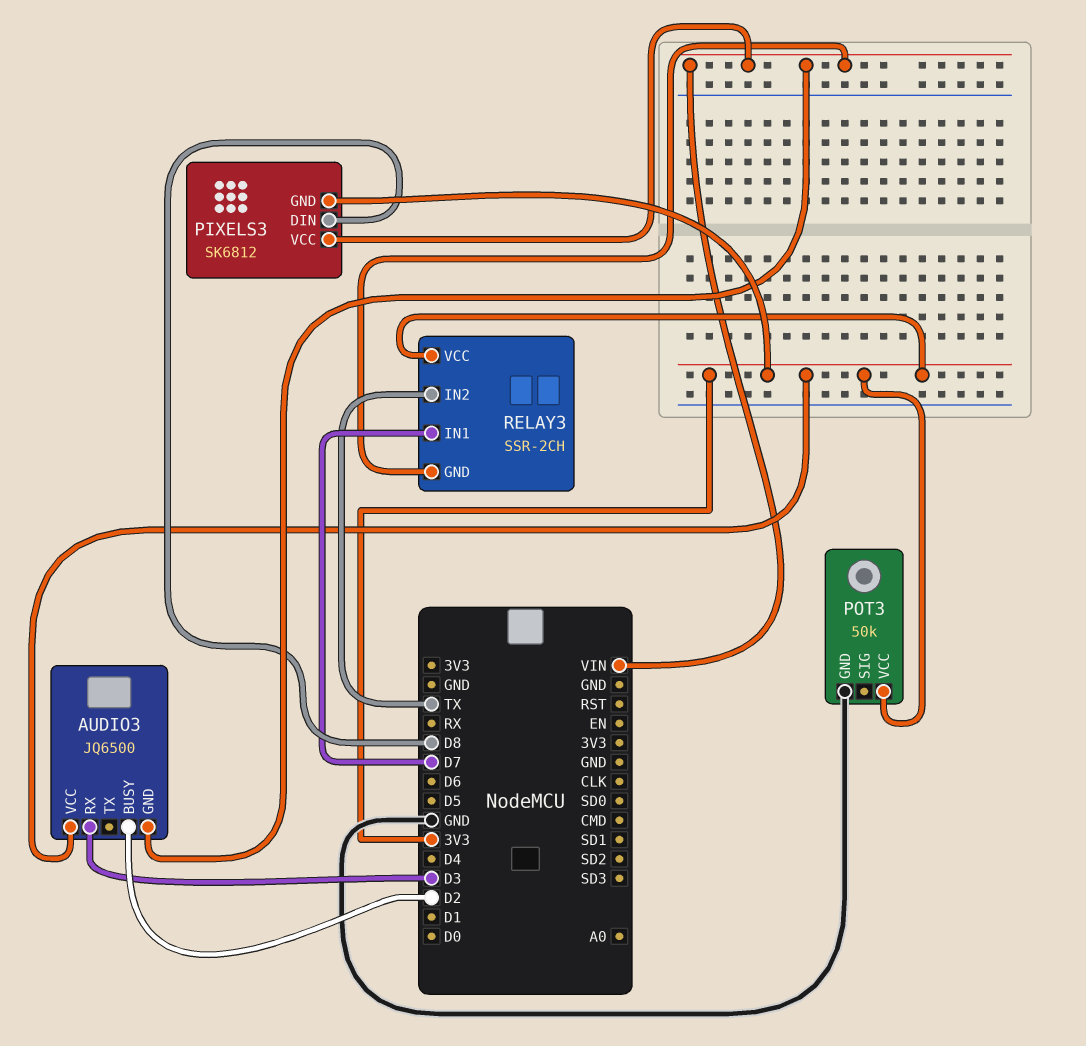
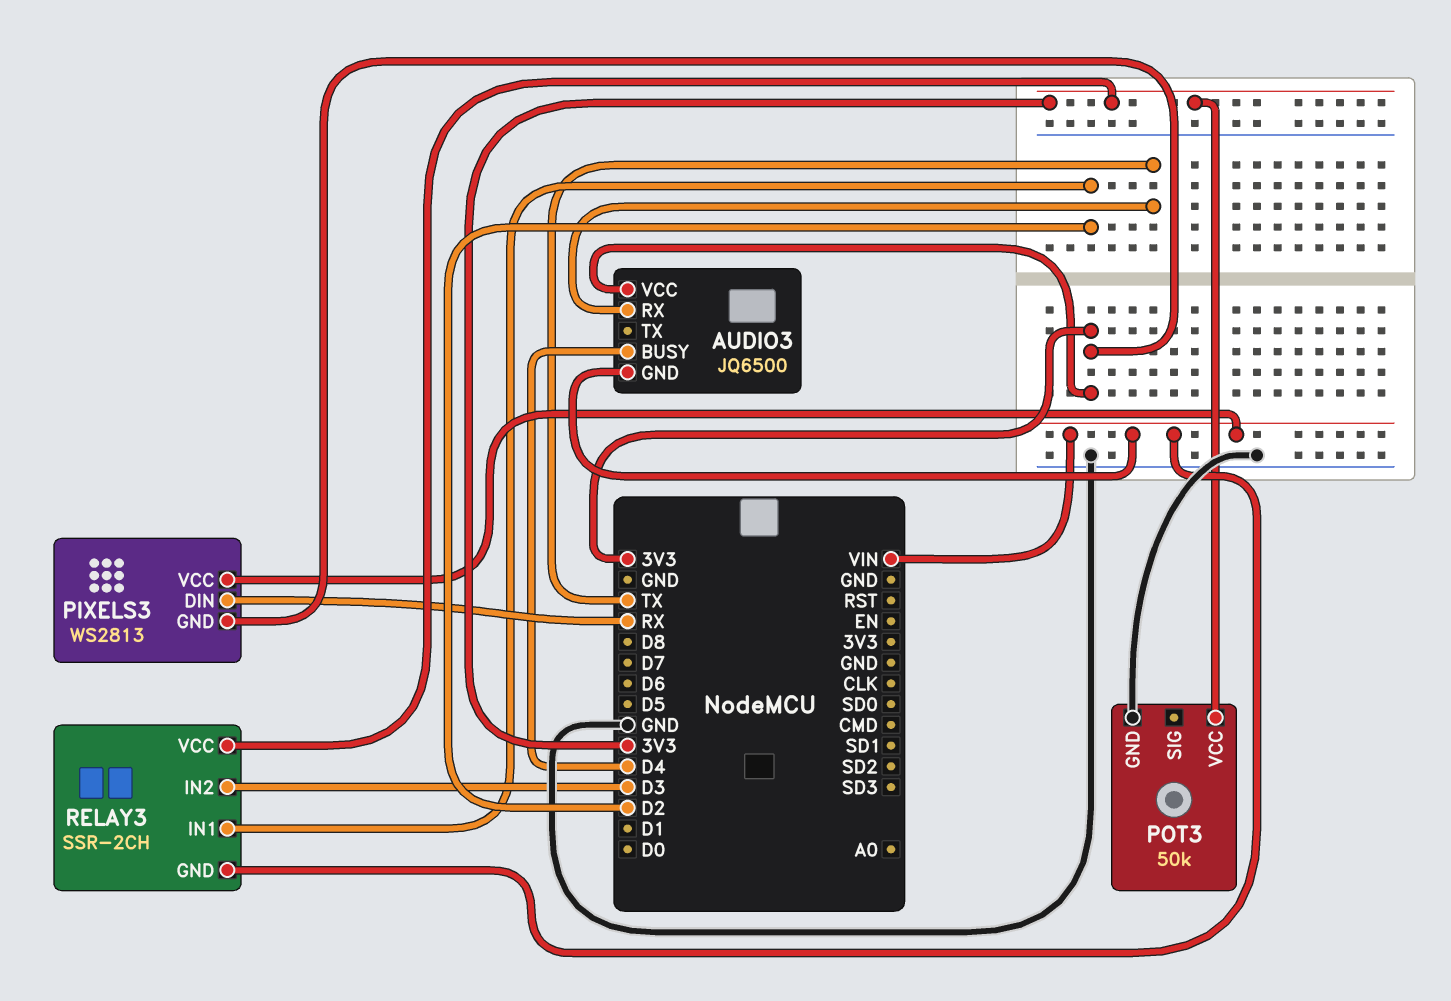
AUDIO3 pin BUSY: D2 -> D4
AUDIO3 pin RX: D3 -> TX
PIXELS3: SK6812 -> WS2813
PIXELS3 pin DIN: D8 -> RX
RELAY3 pin IN1: D7 -> D2
RELAY3 pin IN2: TX -> D3

